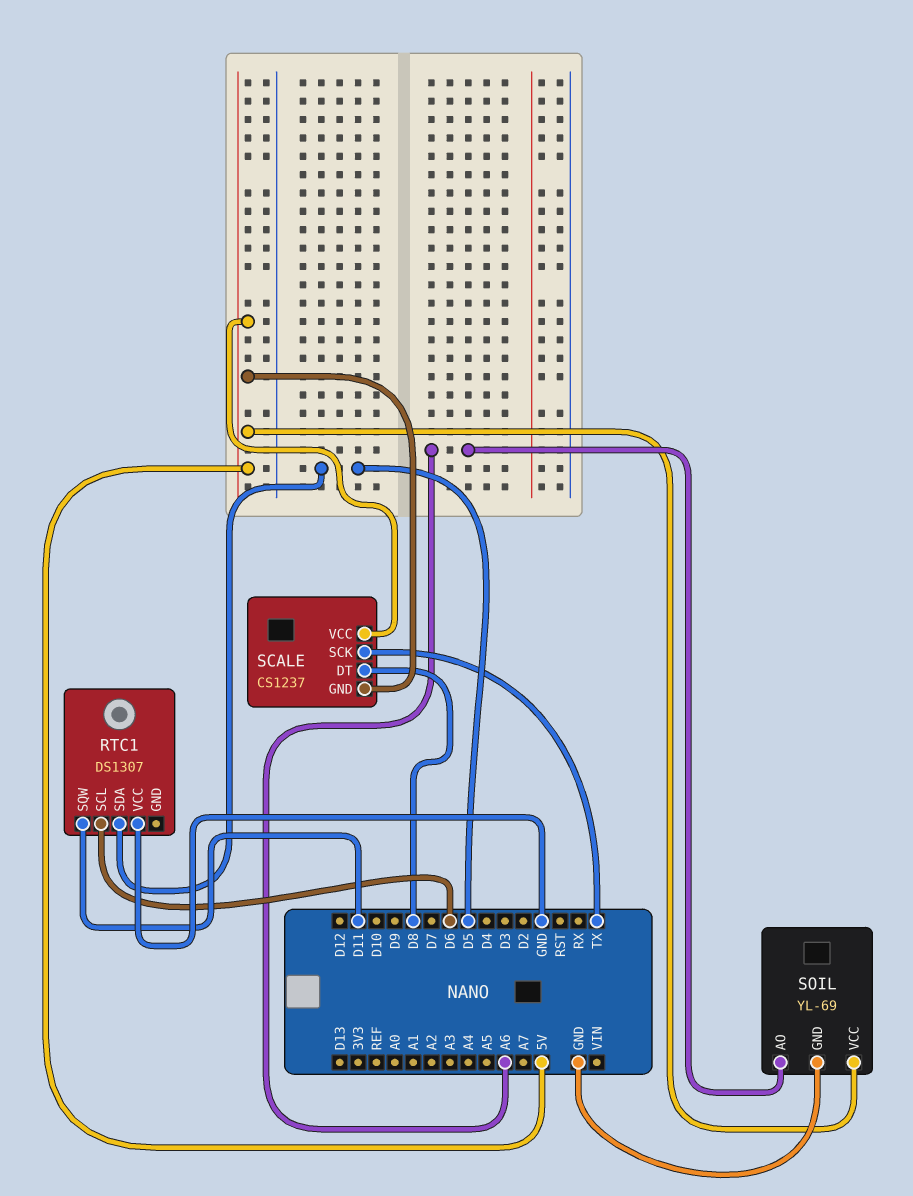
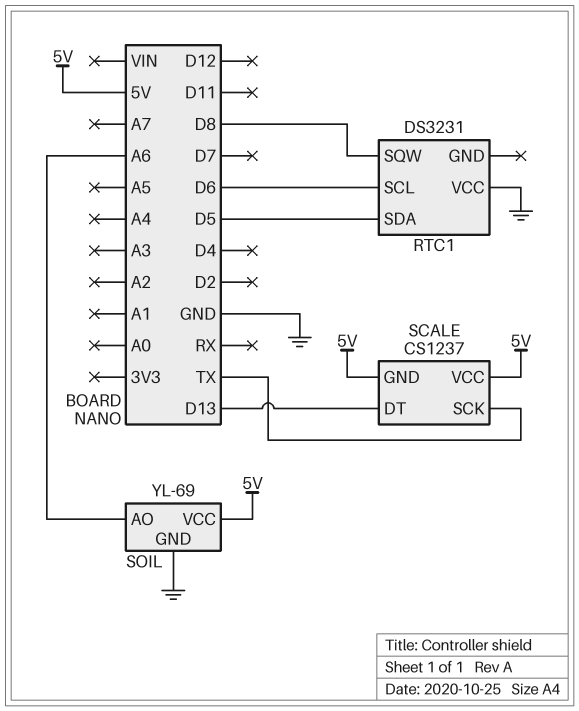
RTC1: DS1307 -> DS3231
RTC1 pin SQW: D11 -> D8
SCALE pin DT: D8 -> D13

